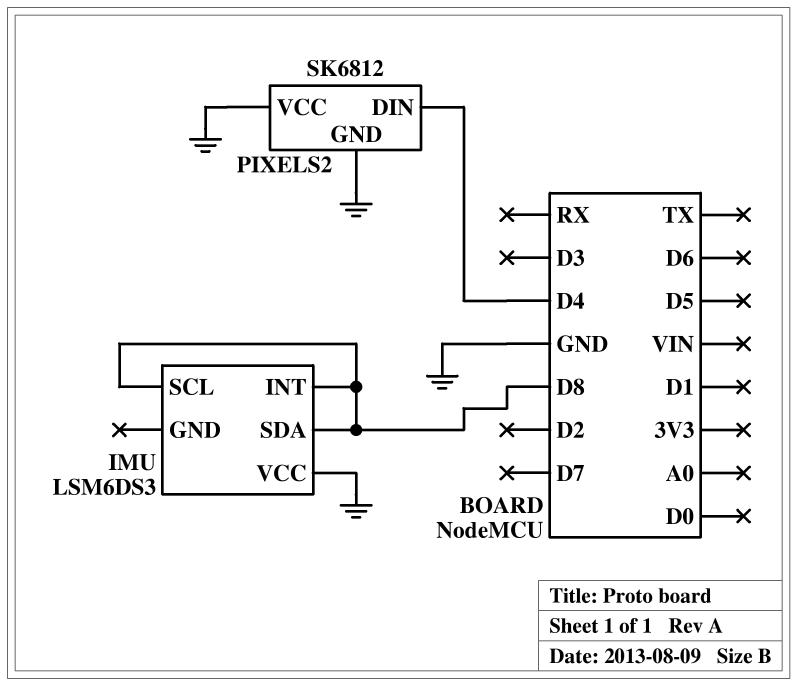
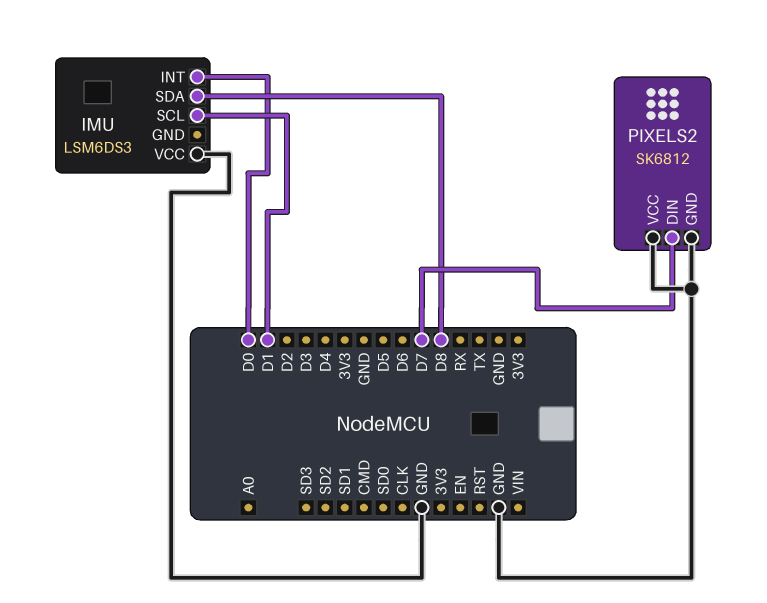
IMU pin INT: D8 -> D0
IMU pin SCL: D8 -> D1
PIXELS2 pin DIN: D4 -> D7

